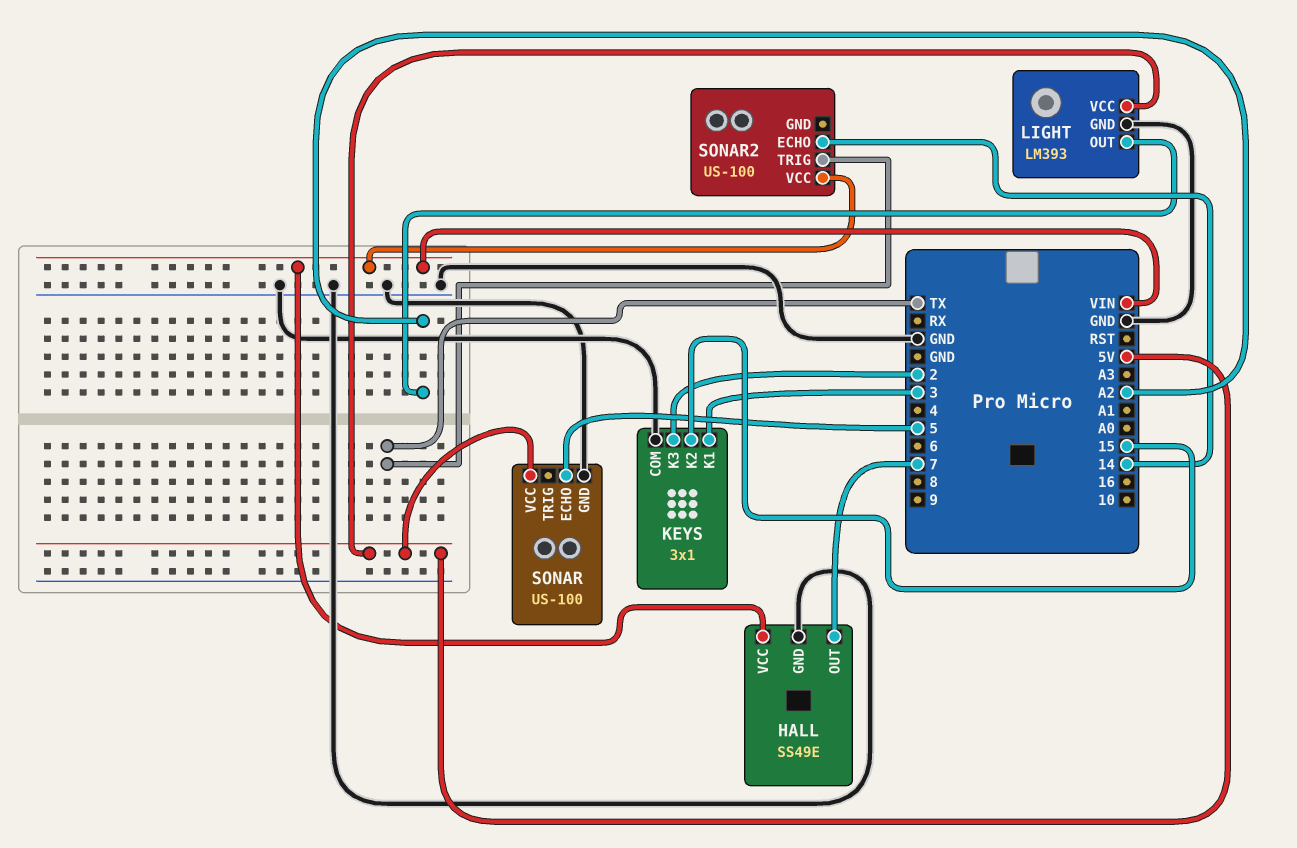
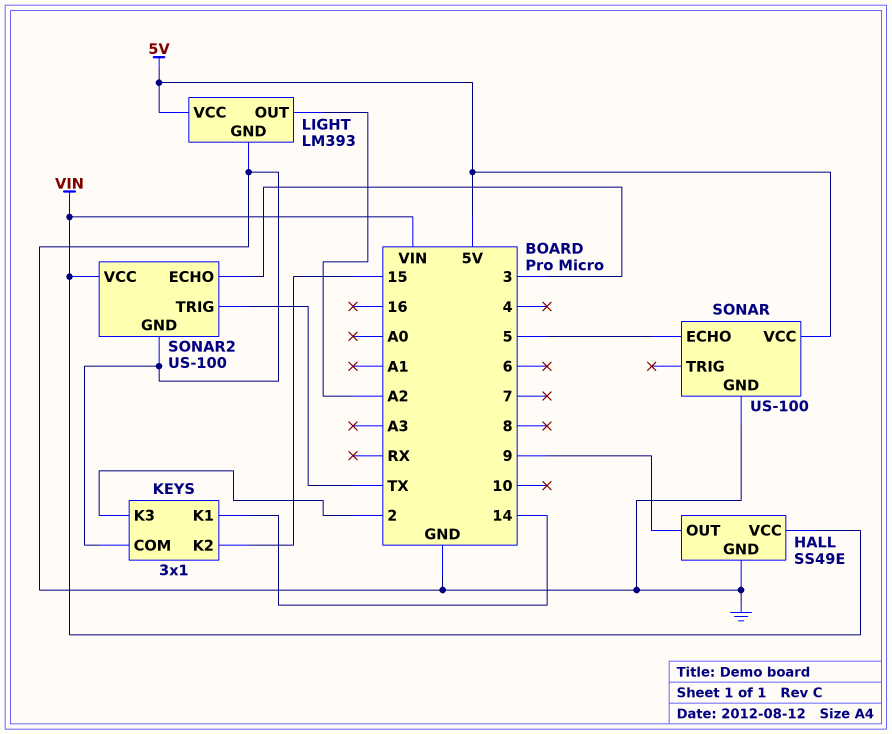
HALL pin OUT: 7 -> 9
KEYS pin K1: 3 -> 14
SONAR2 pin ECHO: 14 -> 3
SONAR2 pin GND: none -> GND

